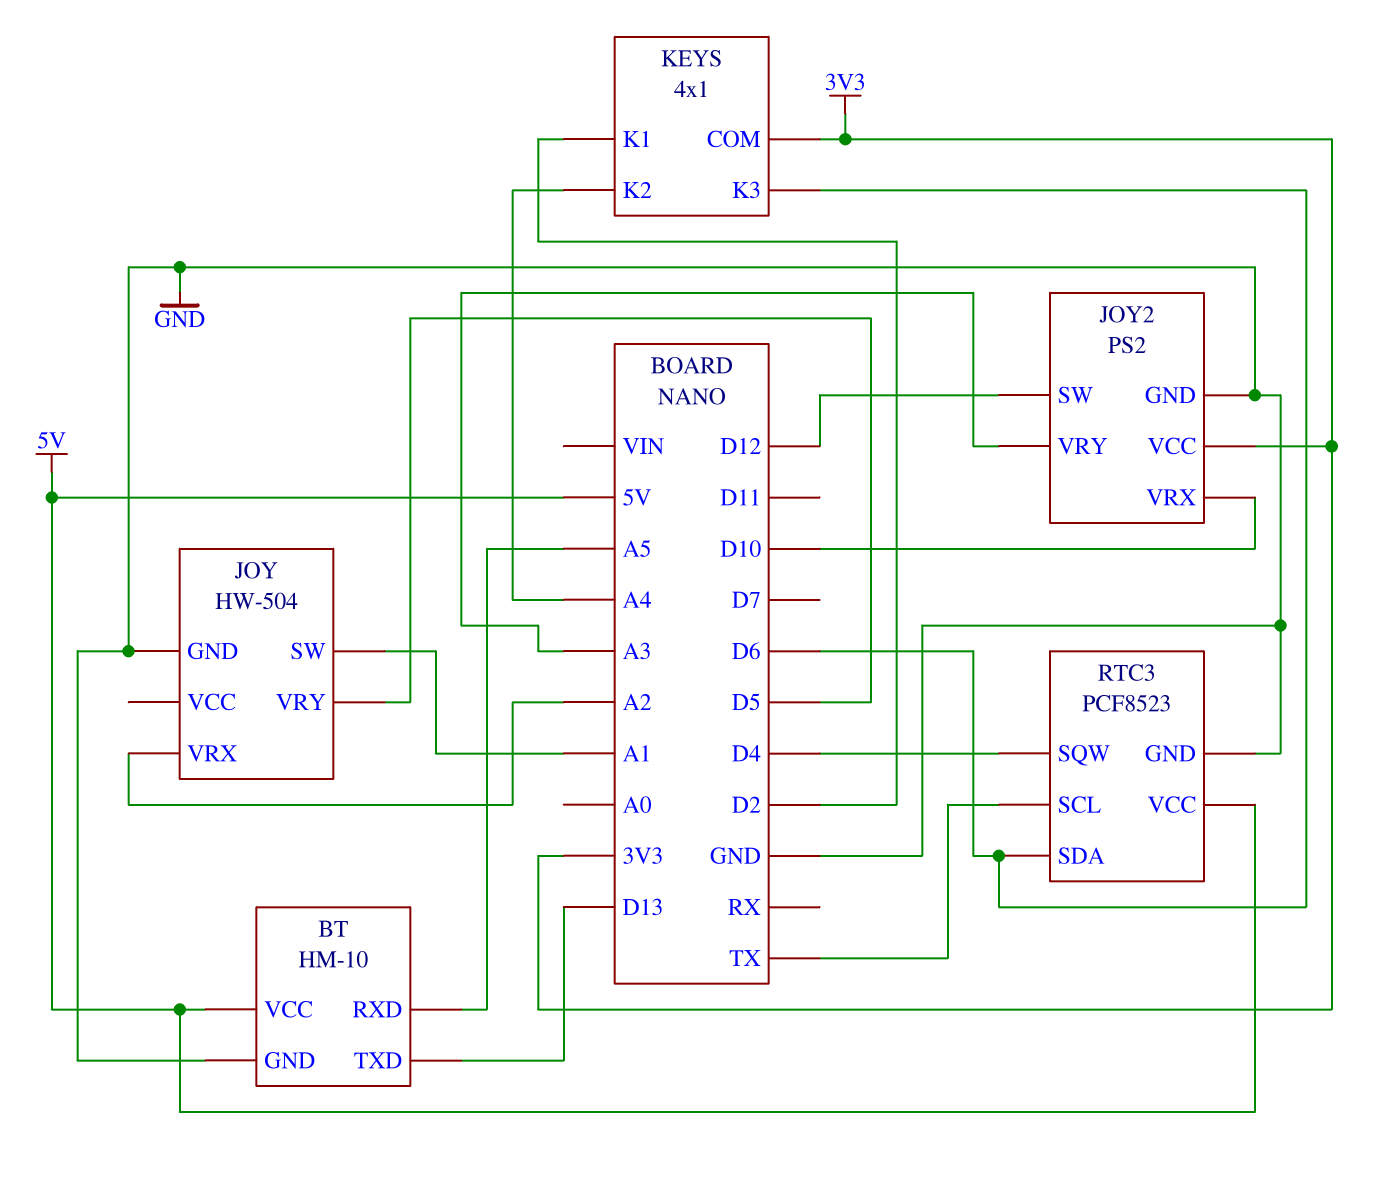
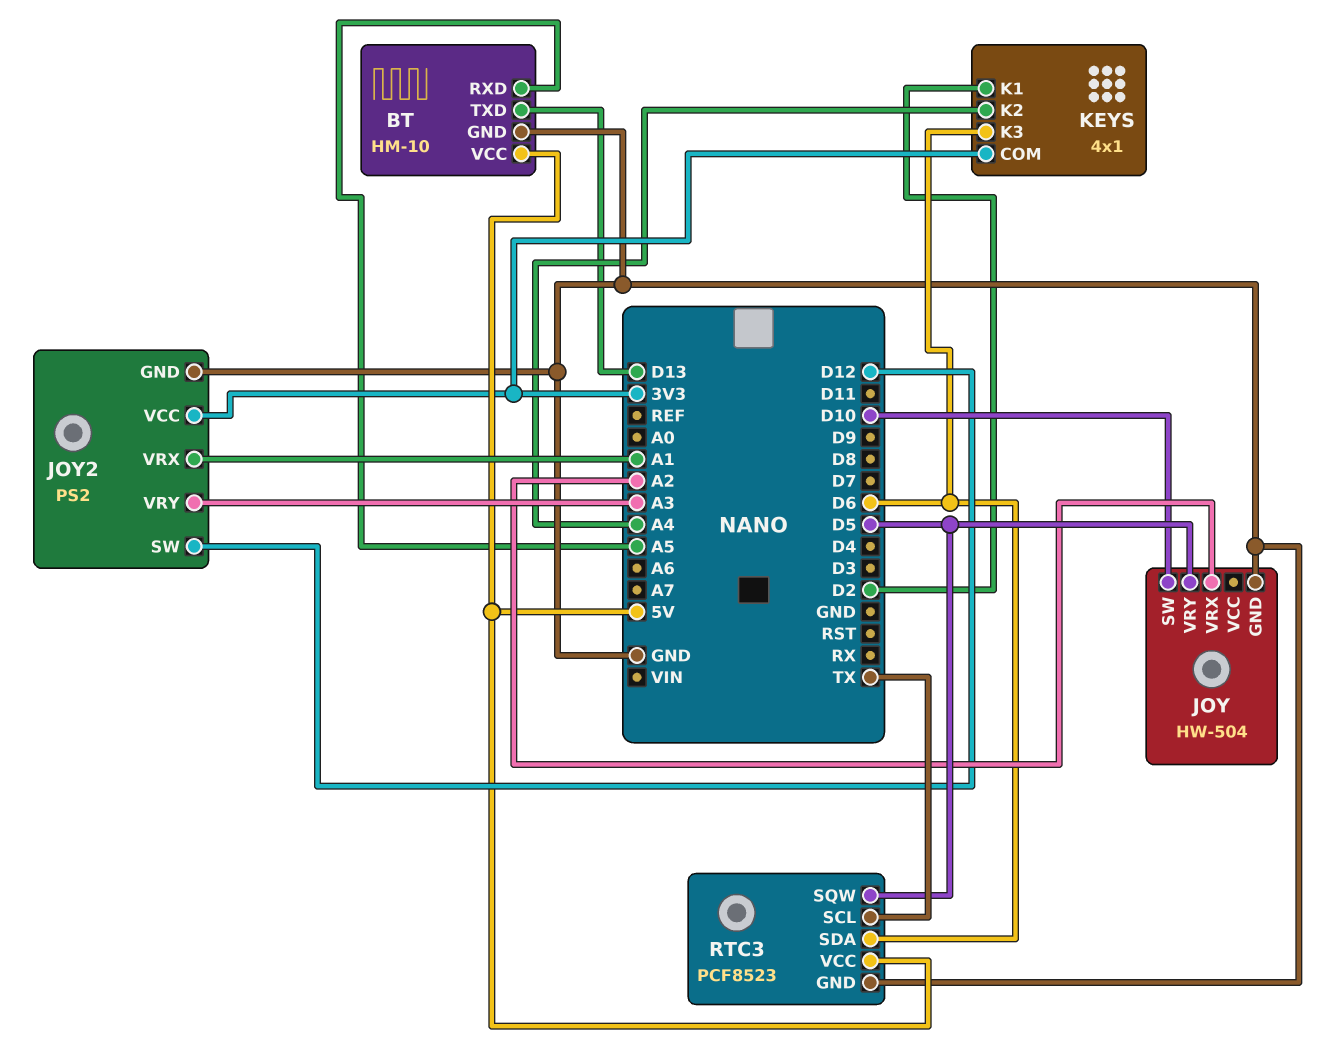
JOY pin SW: A1 -> D10
JOY2 pin VRX: D10 -> A1
RTC3 pin SQW: D4 -> D5

